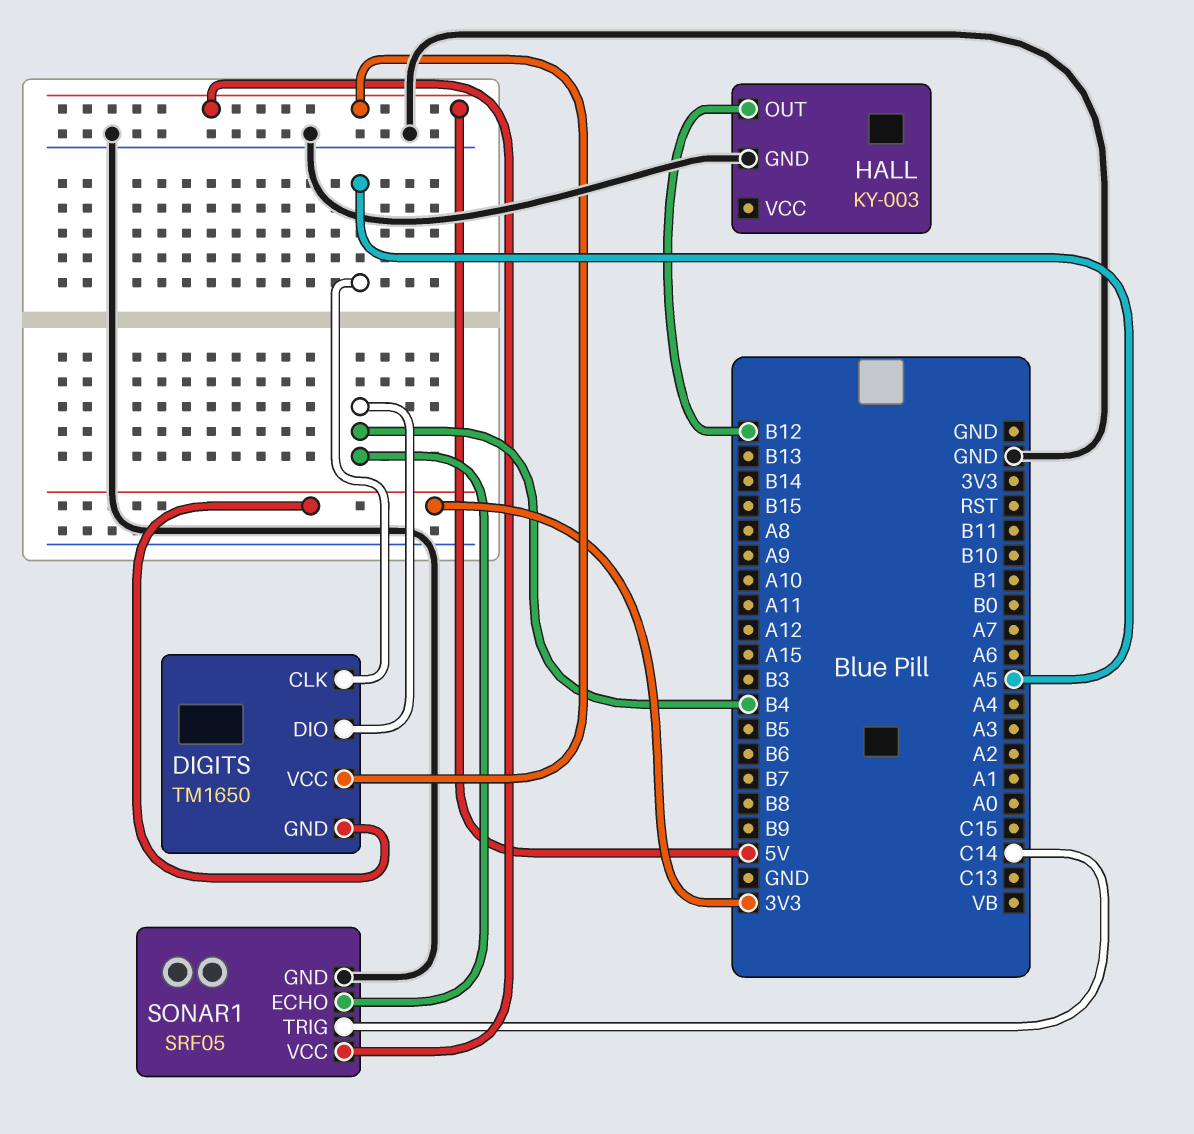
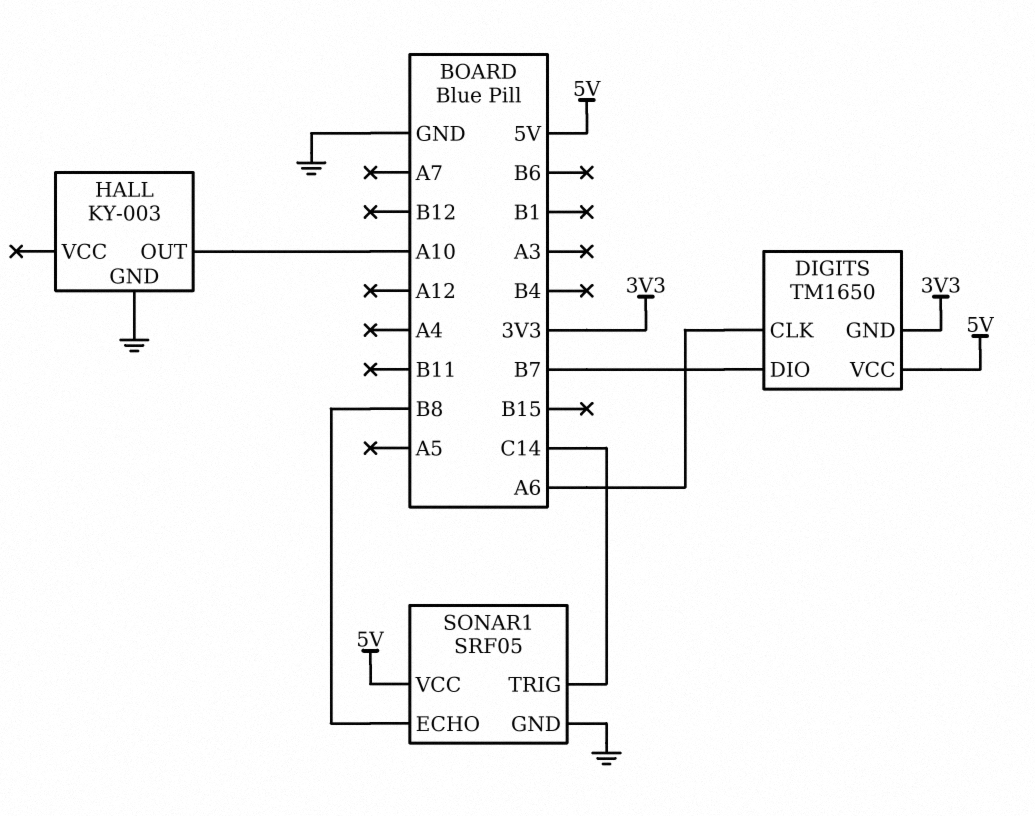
DIGITS pin CLK: A5 -> A6
DIGITS pin DIO: B4 -> B7
HALL pin OUT: B12 -> A10
SONAR1 pin ECHO: B4 -> B8

